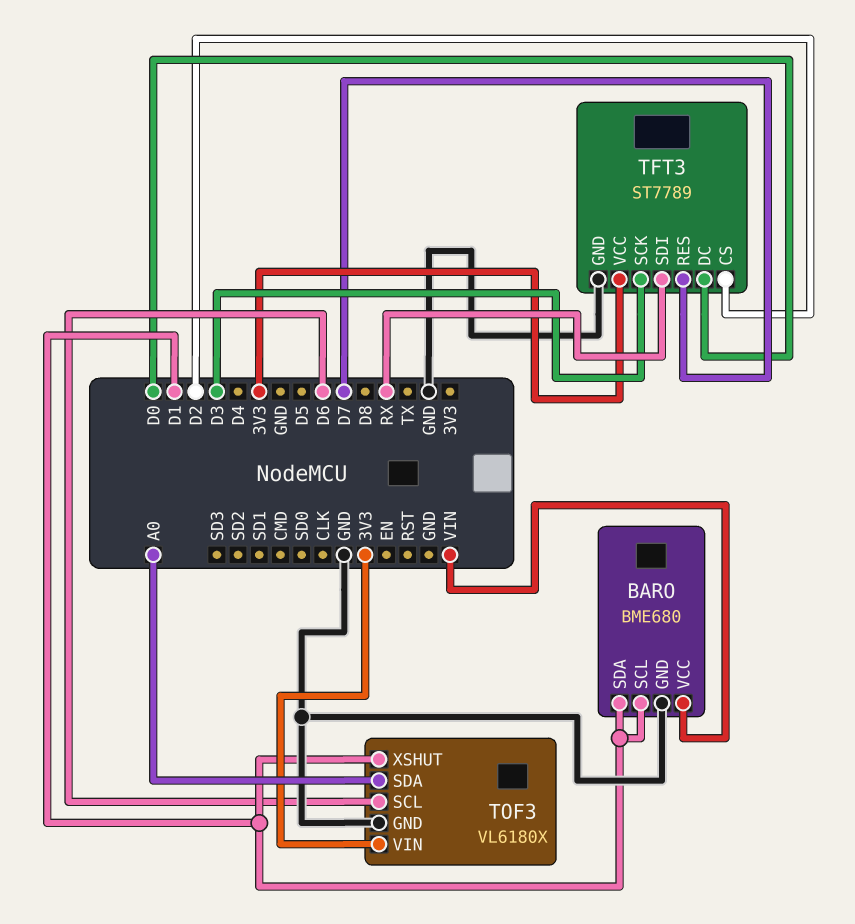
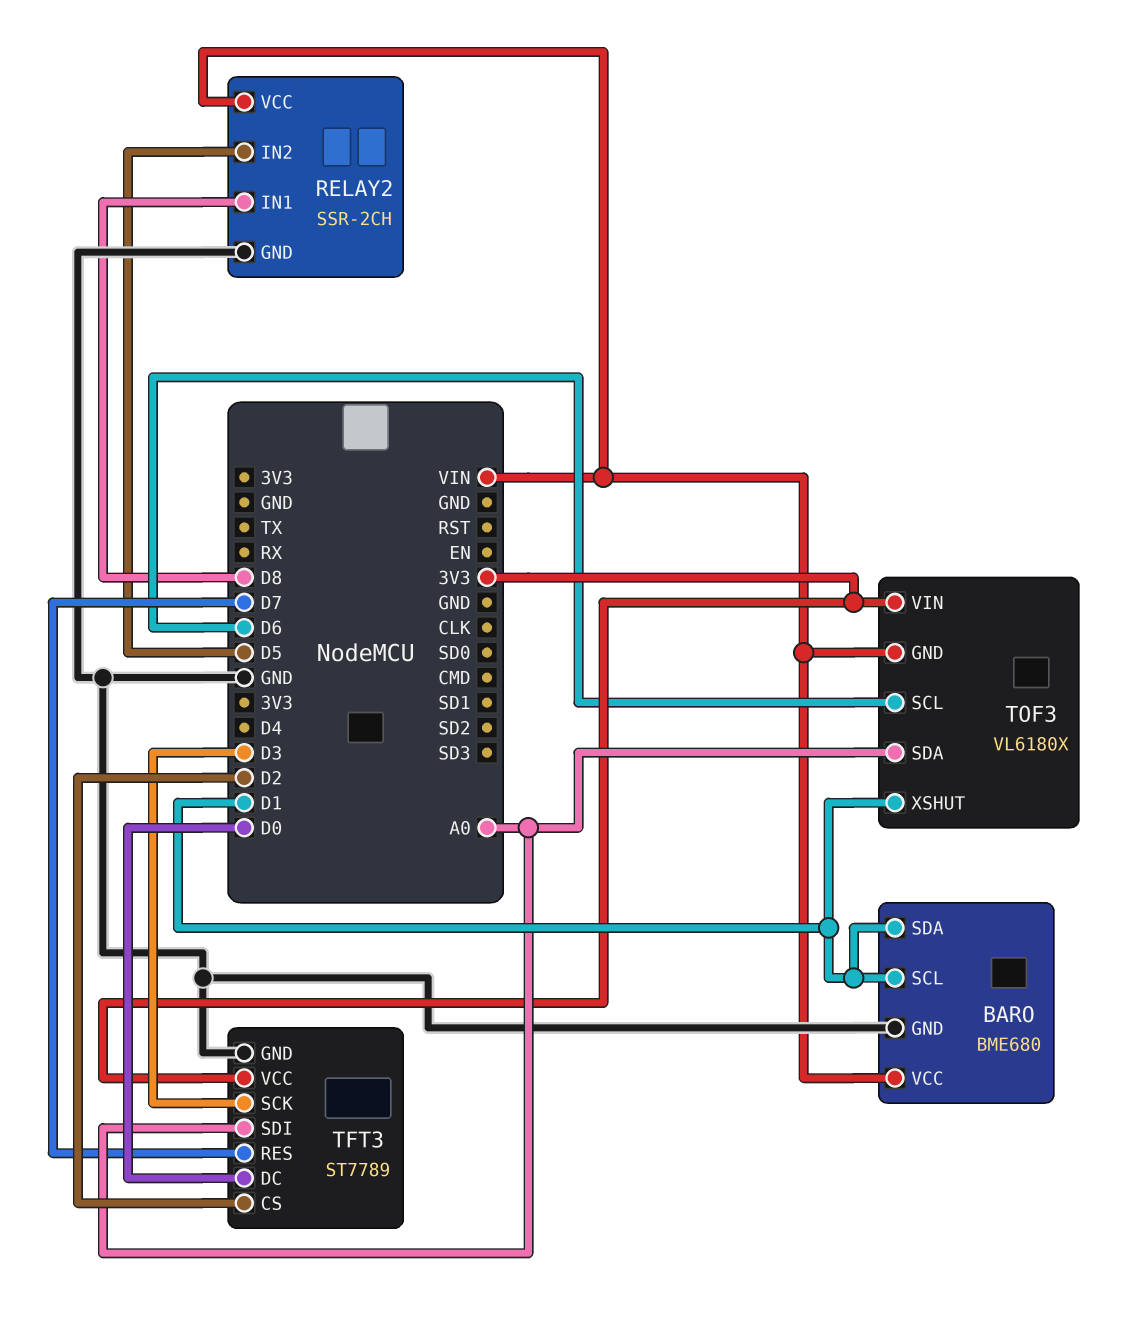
RELAY2: none -> SSR-2CH
RELAY2 pin GND: none -> GND
RELAY2 pin IN1: none -> D8
RELAY2 pin IN2: none -> D5
RELAY2 pin VCC: none -> VIN
TFT3 pin SDI: RX -> A0
TOF3 pin GND: GND -> VIN

